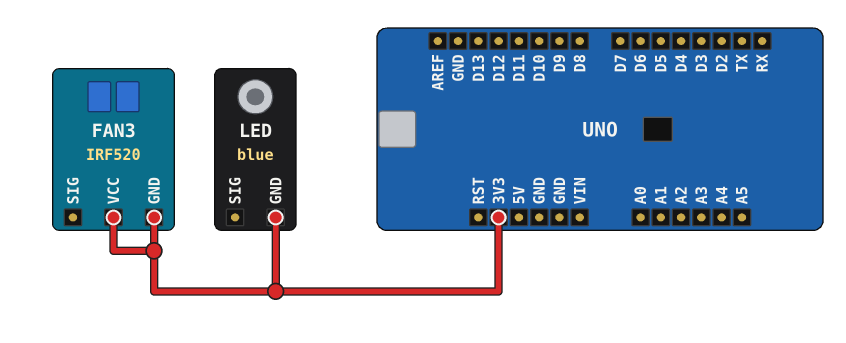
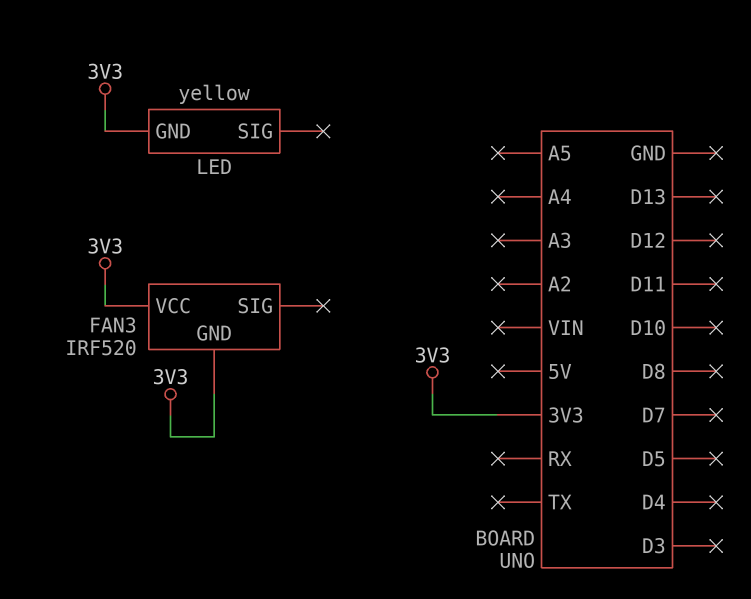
LED: blue -> yellow

